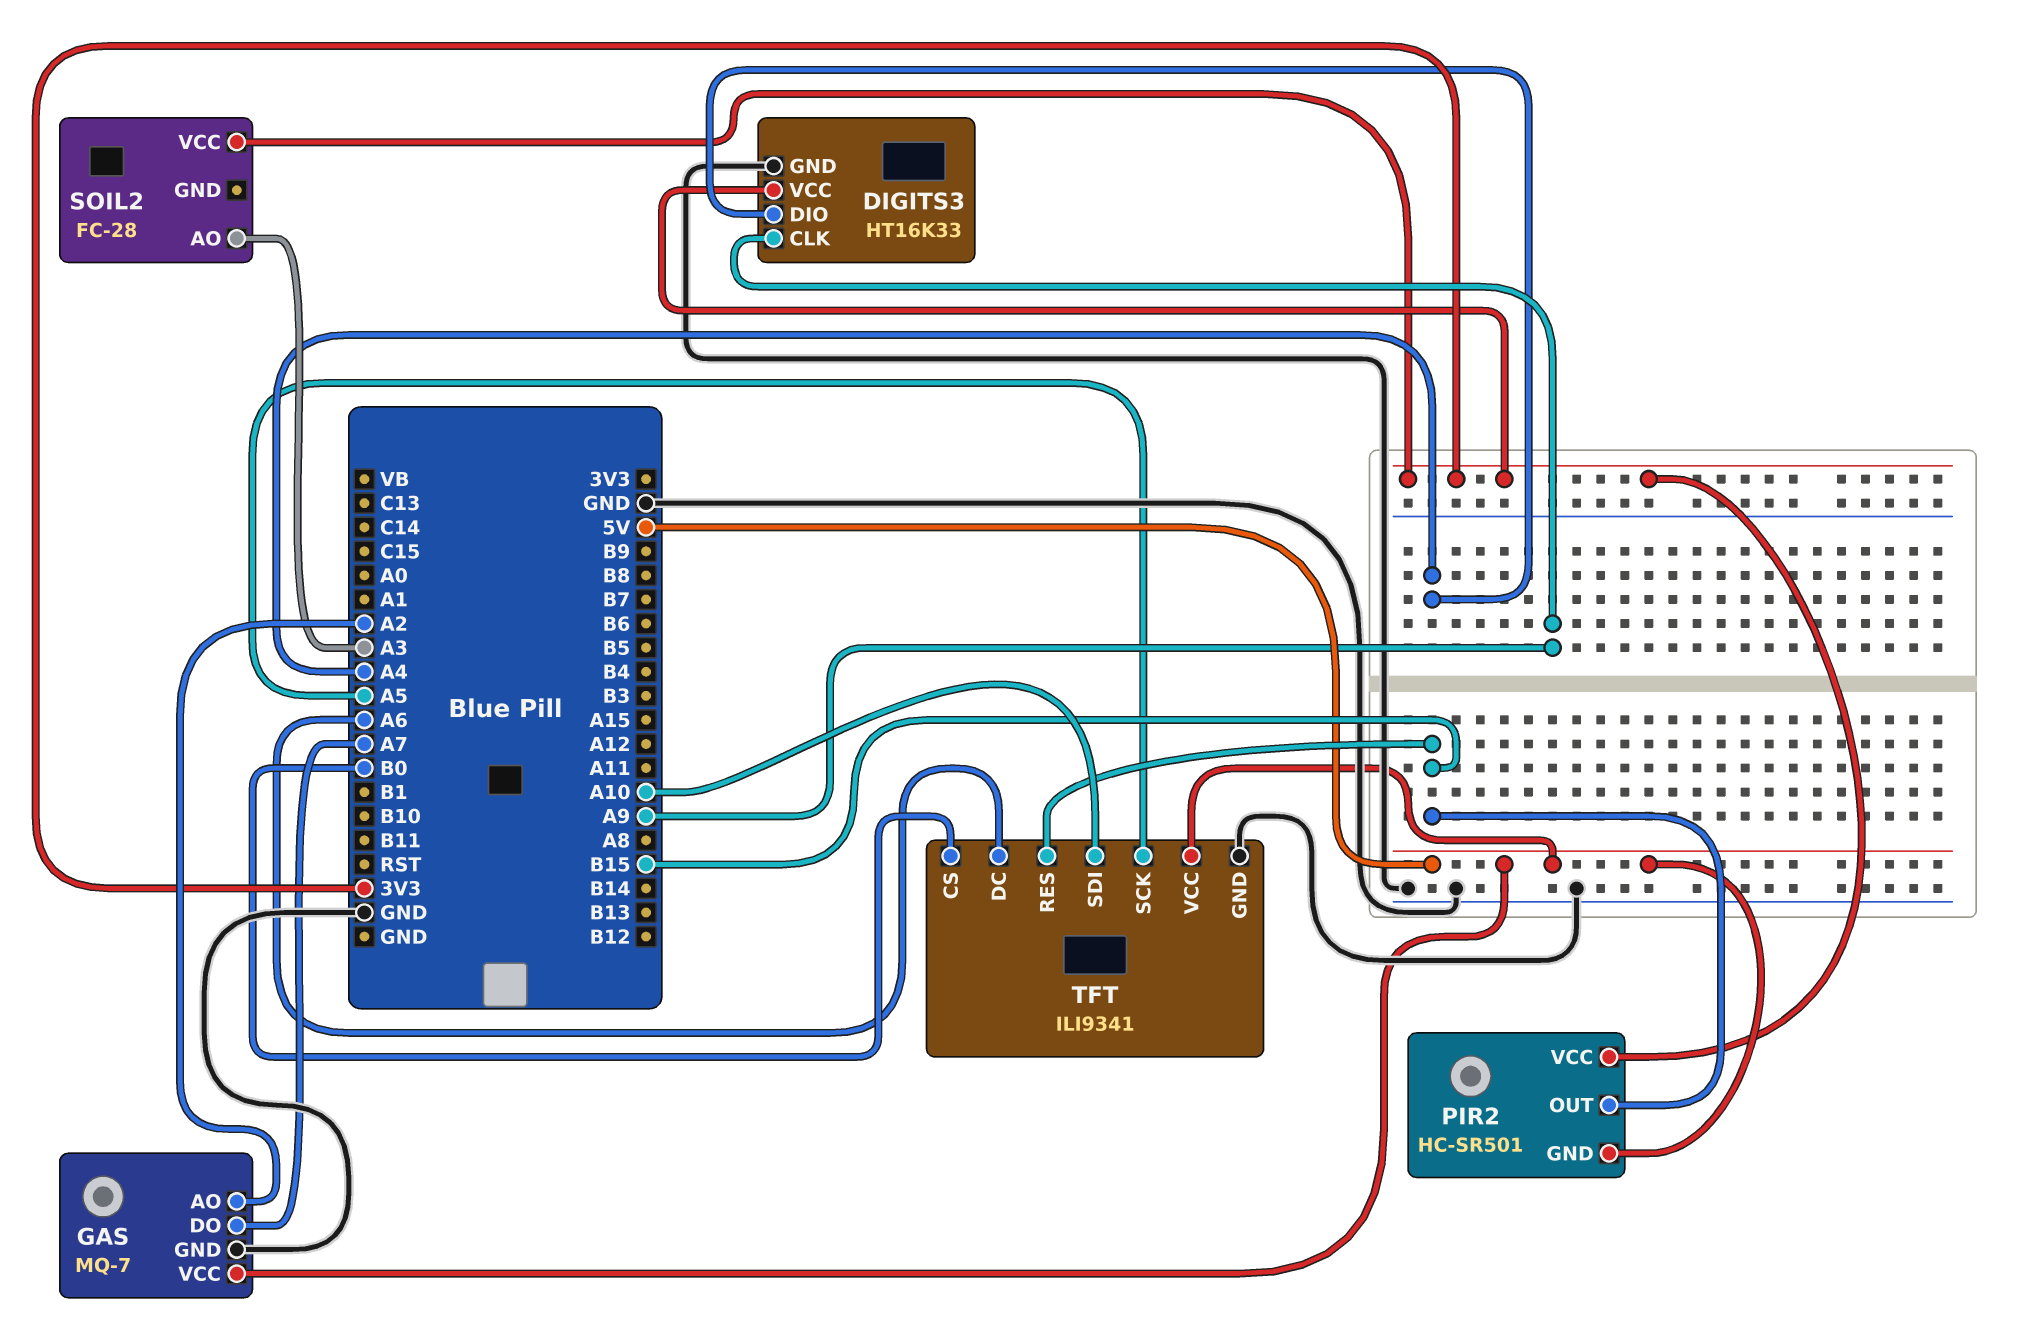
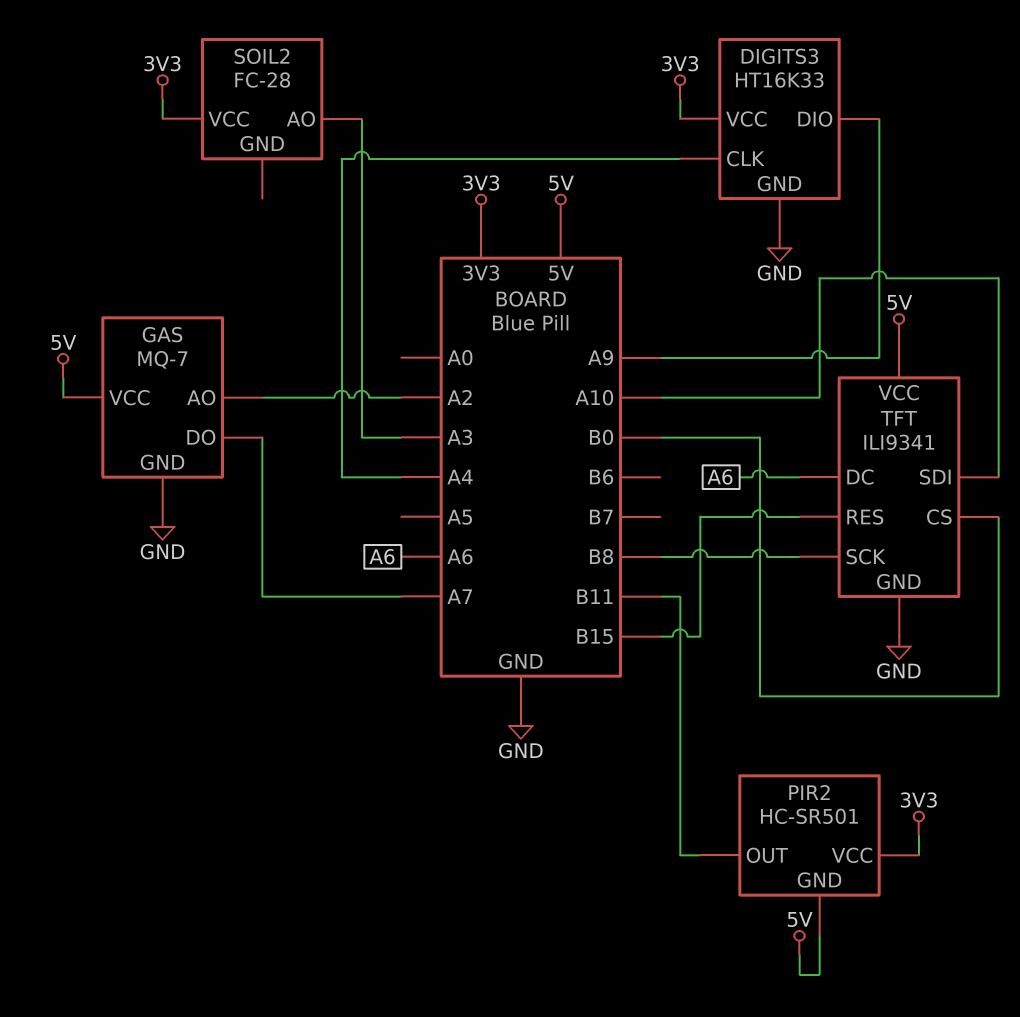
DIGITS3 pin CLK: A9 -> A4
DIGITS3 pin DIO: A4 -> A9
PIR2 pin OUT: B15 -> B11
TFT pin SCK: A5 -> B8

